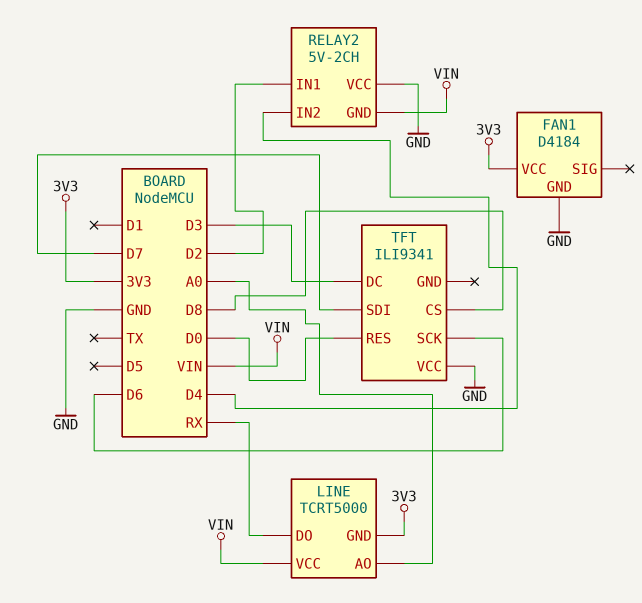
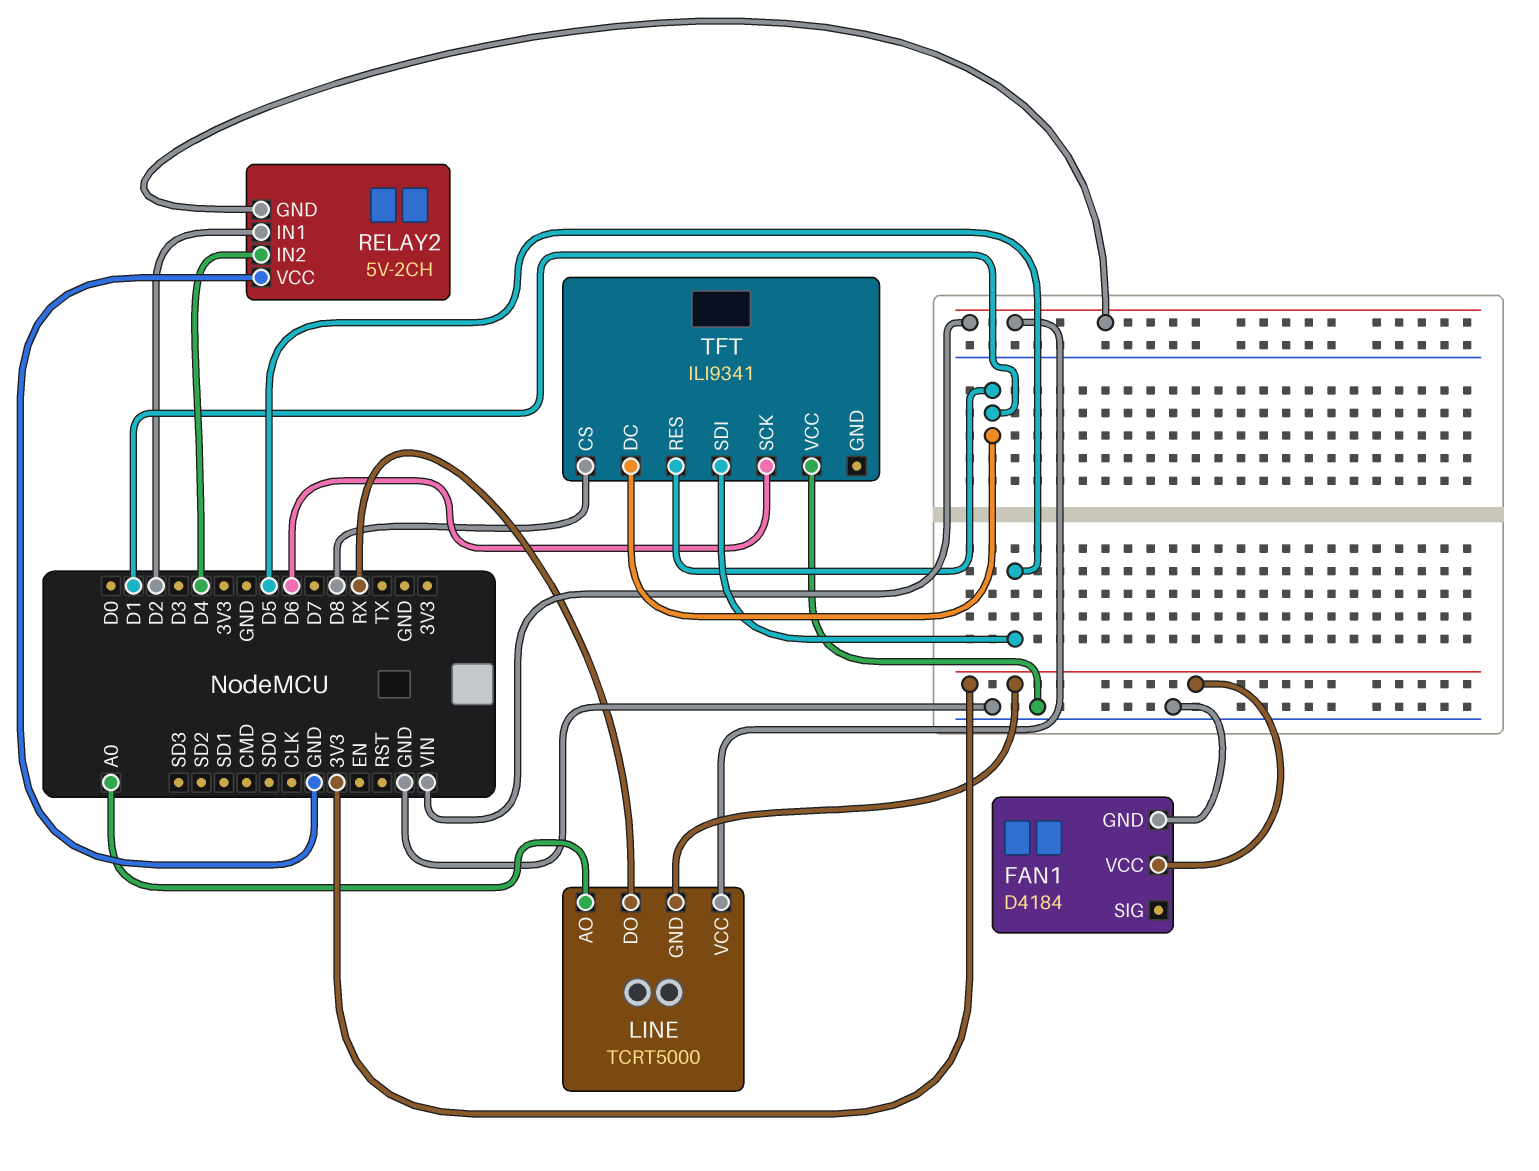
TFT pin DC: D3 -> D1
TFT pin RES: D0 -> D1
TFT pin SDI: D7 -> D5

